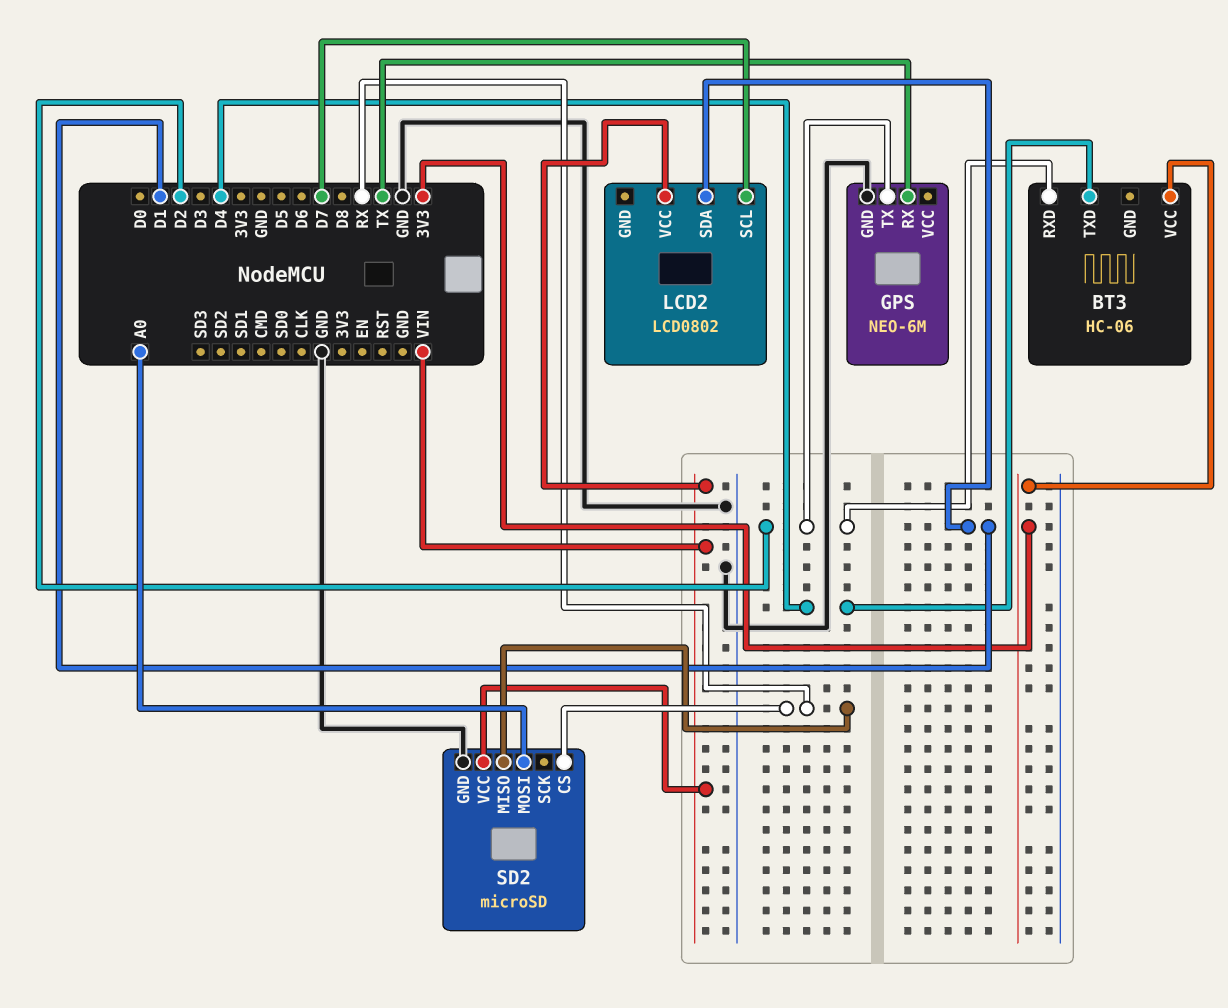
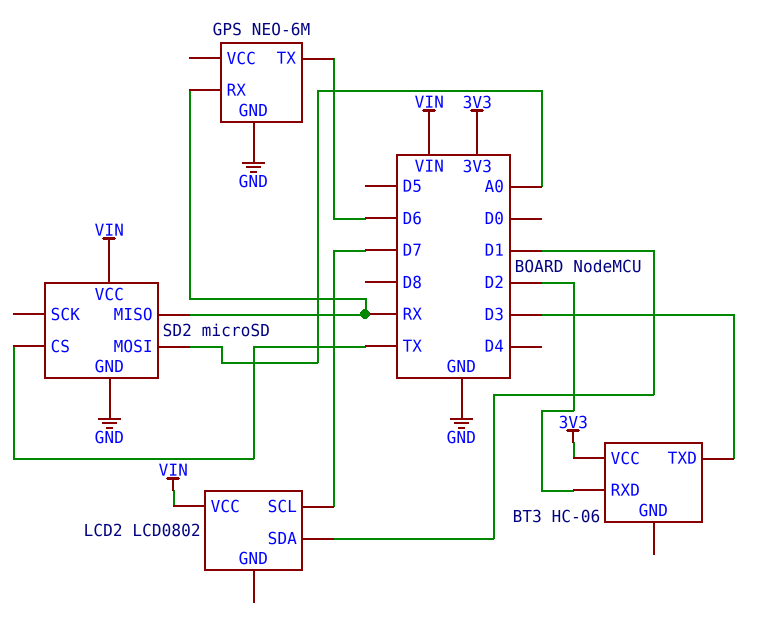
BT3 pin TXD: D4 -> D3
GPS pin RX: TX -> RX
GPS pin TX: D2 -> D6
SD2 pin CS: RX -> TX

